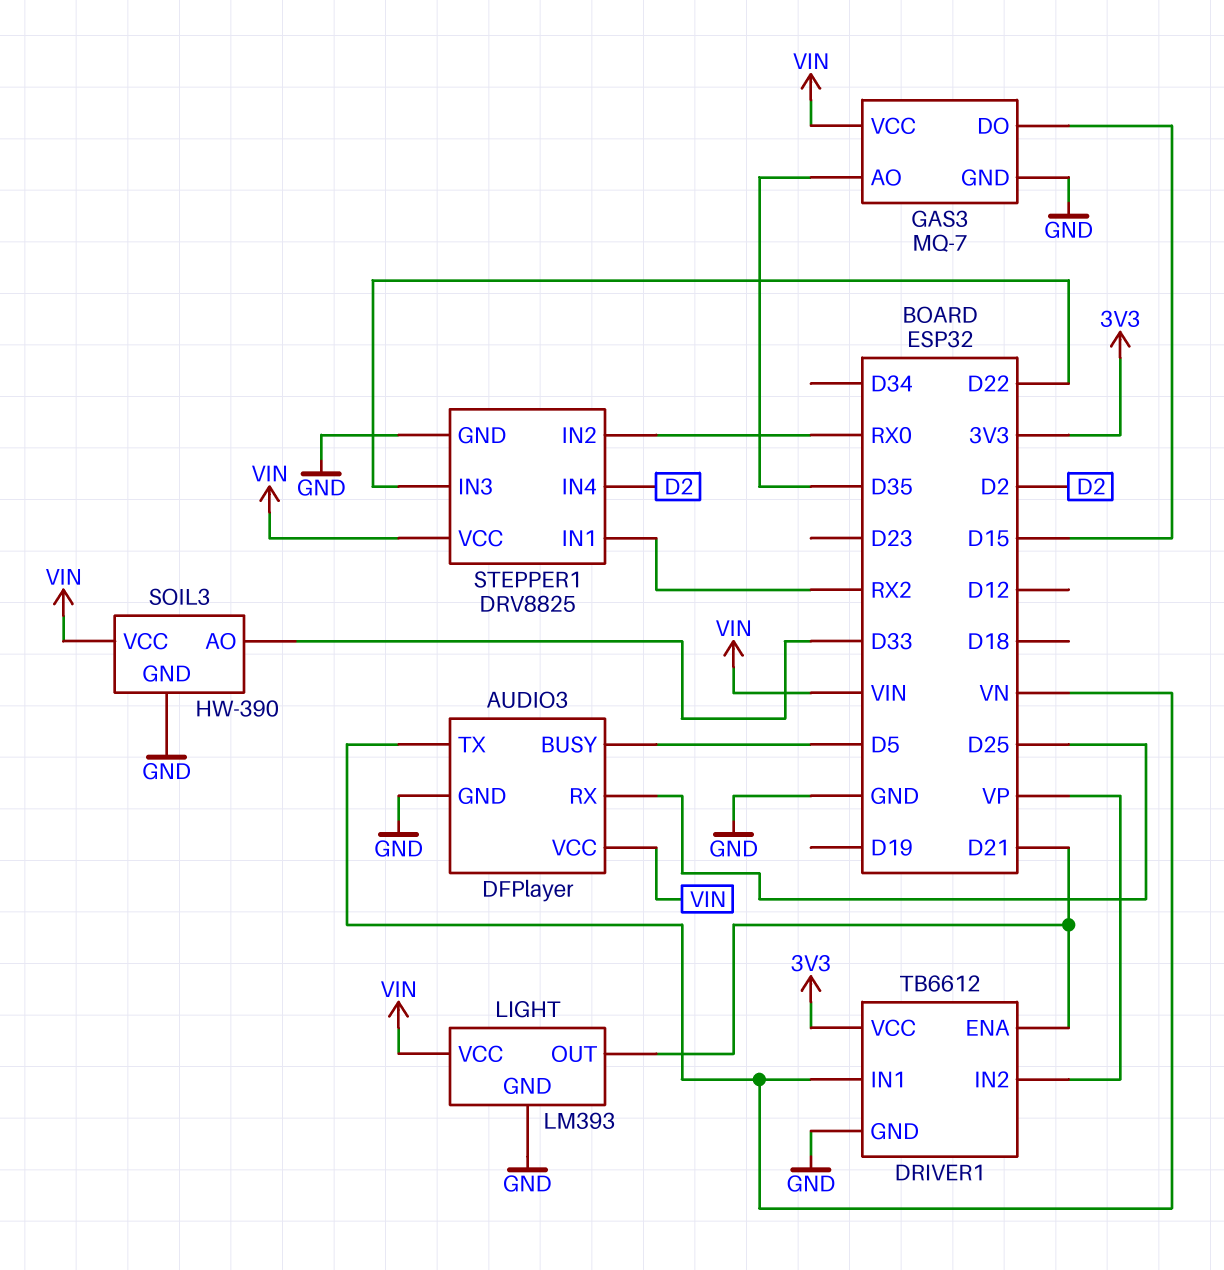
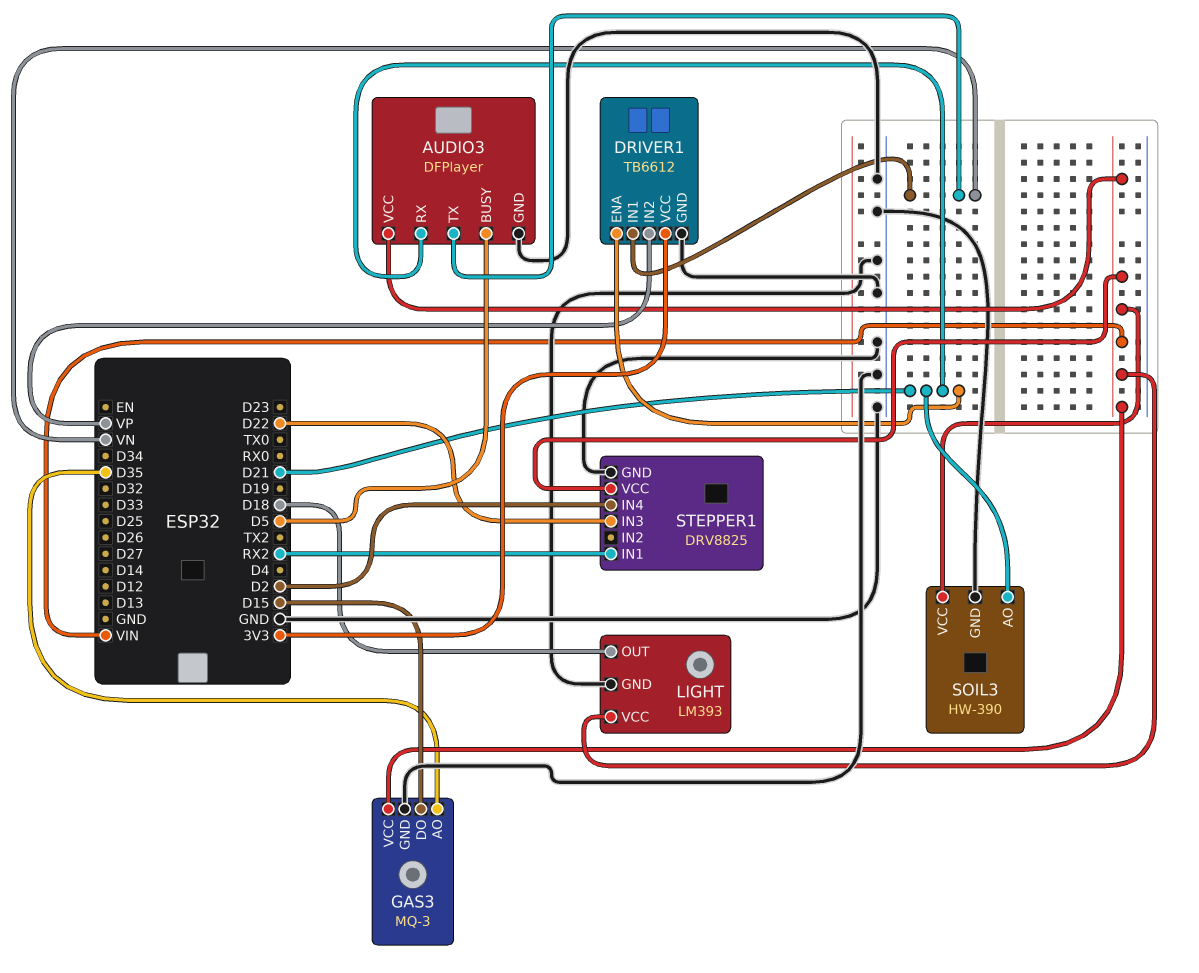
AUDIO3 pin RX: D25 -> D21
GAS3: MQ-7 -> MQ-3
LIGHT pin OUT: D21 -> D18
SOIL3 pin AO: D33 -> D21
STEPPER1 pin IN2: RX0 -> none

